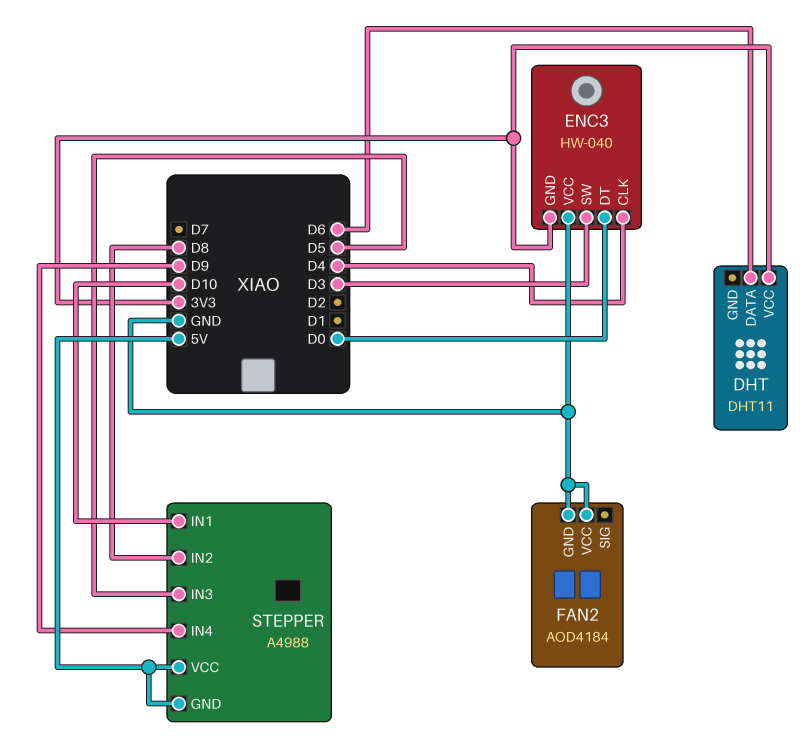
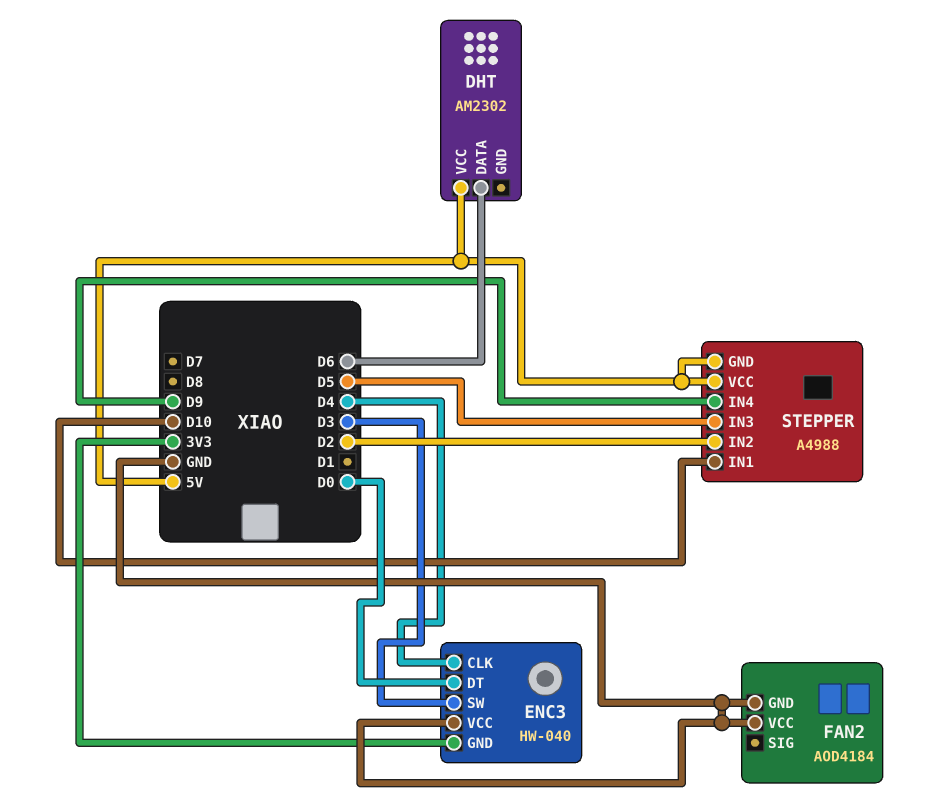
DHT: DHT11 -> AM2302
DHT pin VCC: 3V3 -> 5V
STEPPER pin IN2: D8 -> D2

